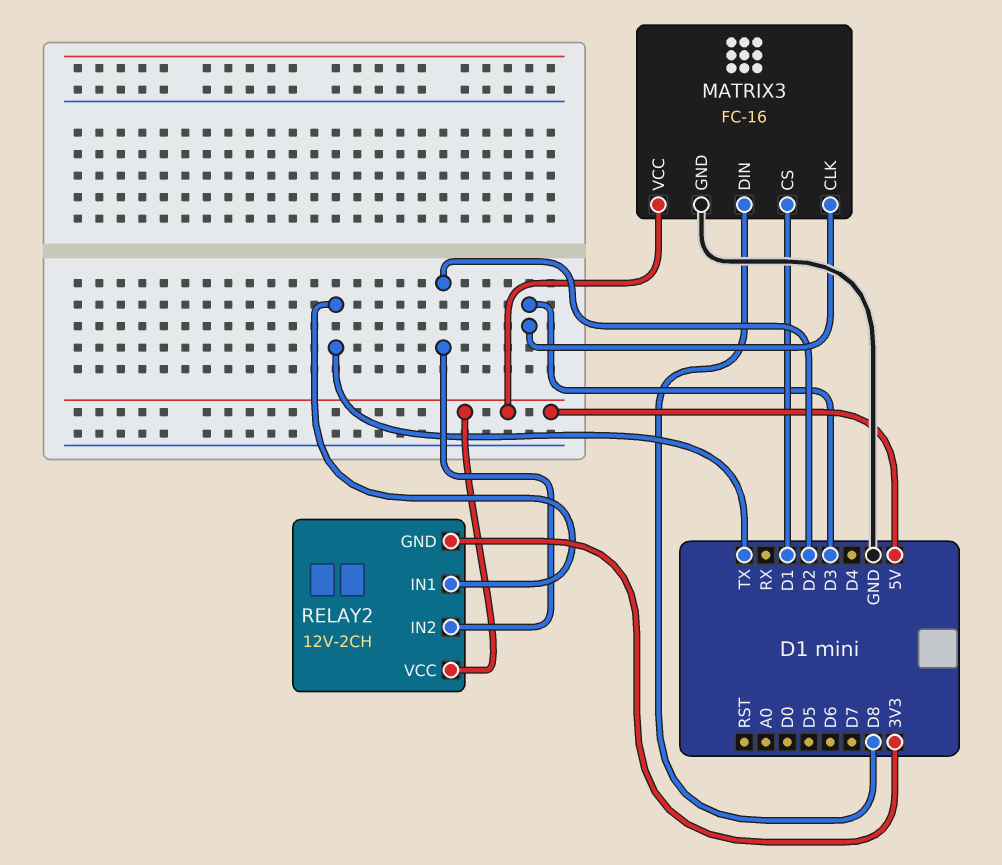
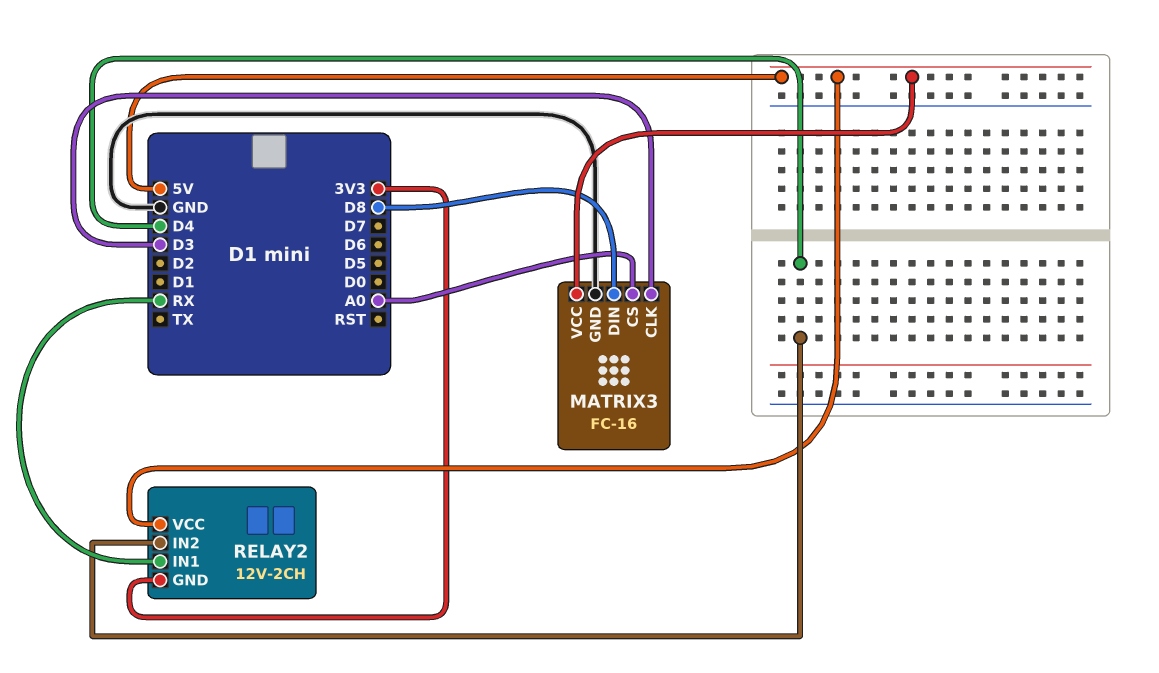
MATRIX3 pin CS: D1 -> A0
RELAY2 pin IN1: TX -> RX
RELAY2 pin IN2: D2 -> D4

